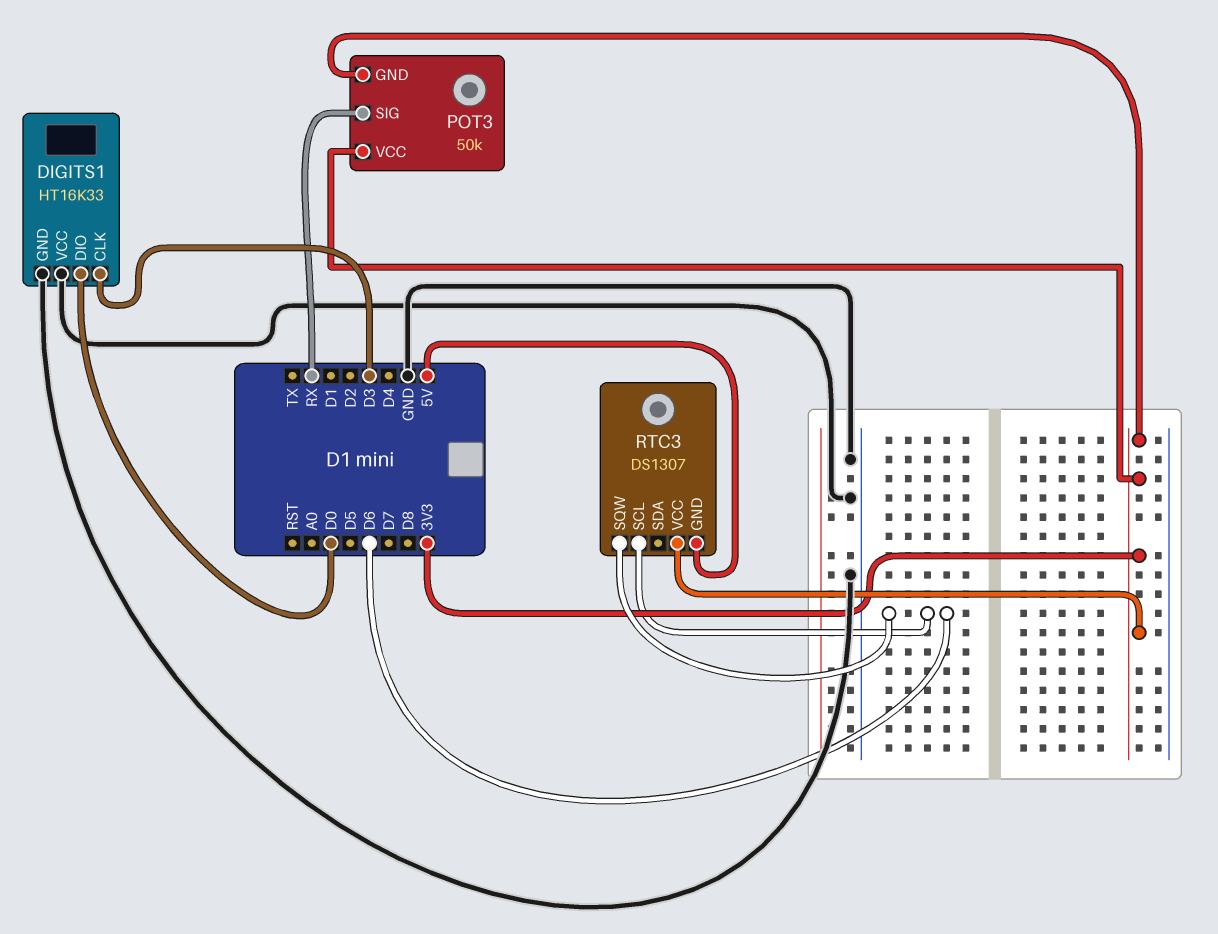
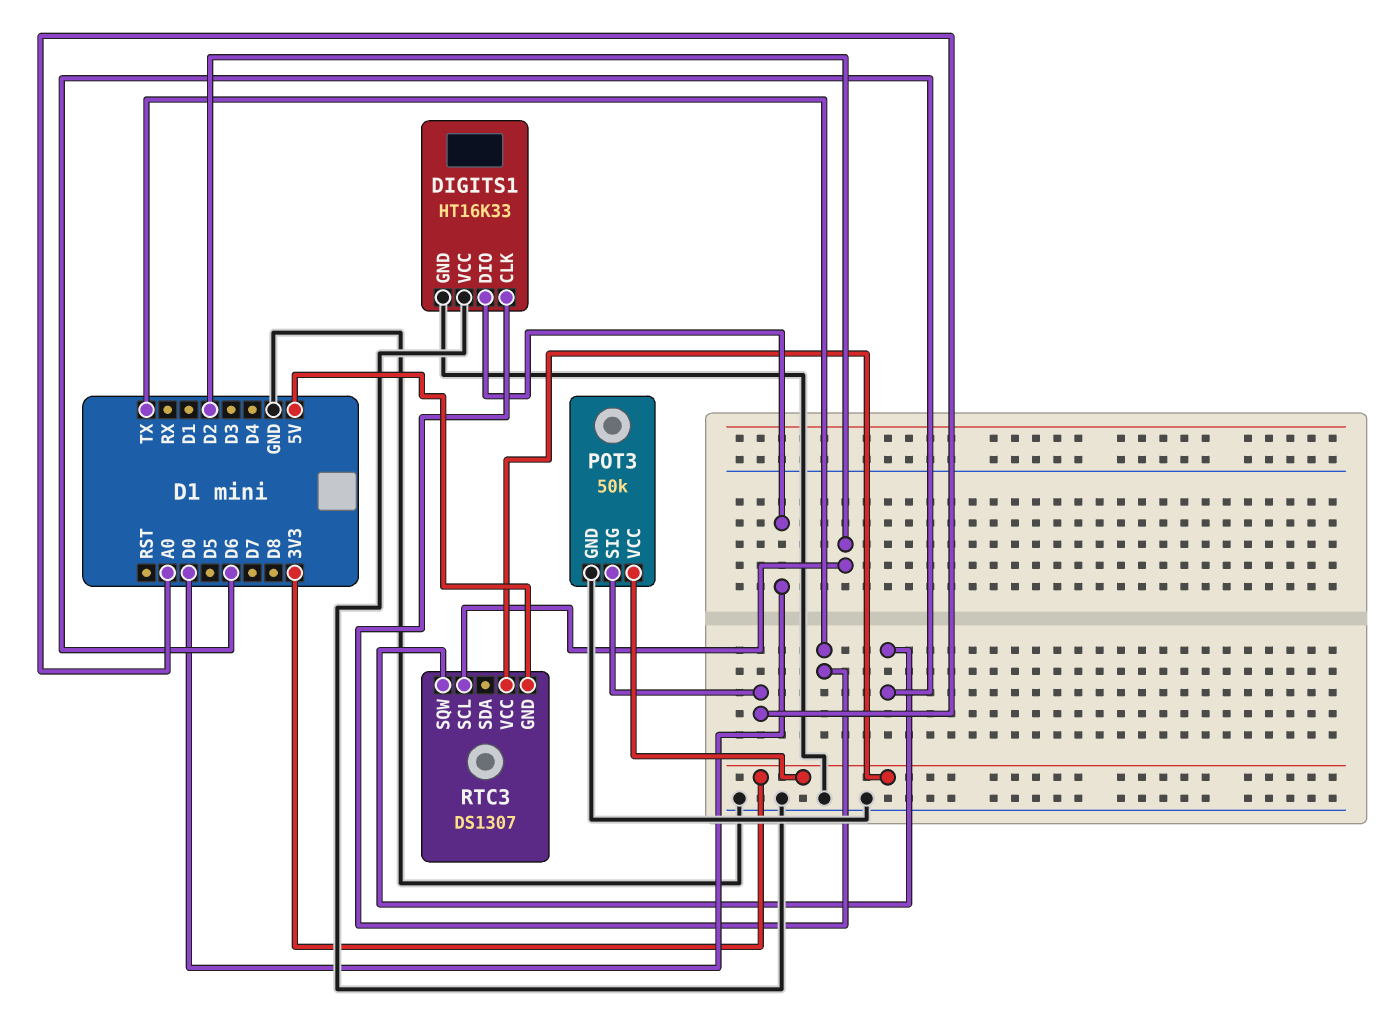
DIGITS1 pin CLK: D3 -> TX
POT3 pin GND: 3V3 -> GND
POT3 pin SIG: RX -> A0
RTC3 pin SCL: D6 -> D2

